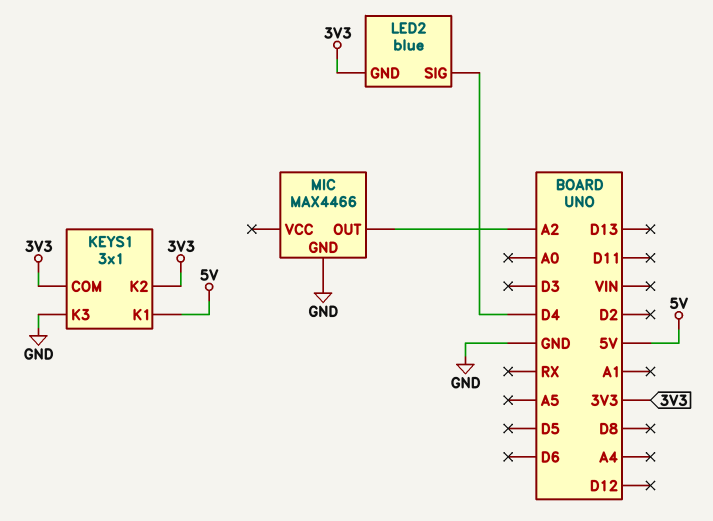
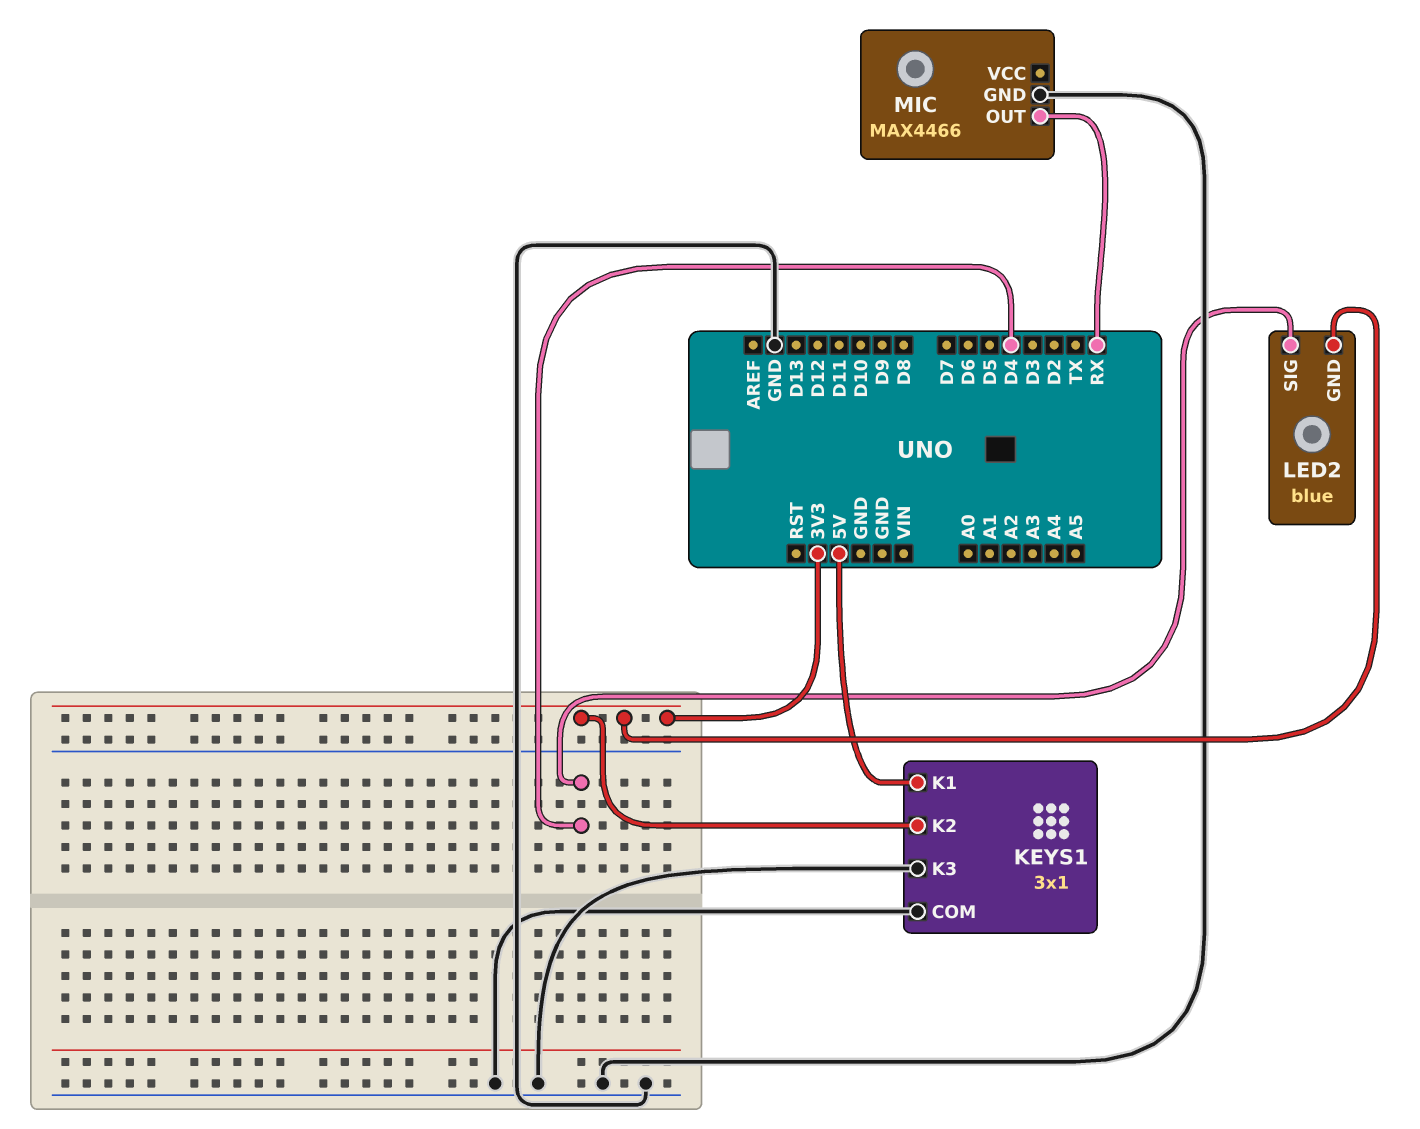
KEYS1 pin COM: 3V3 -> GND
MIC pin OUT: A2 -> RX

